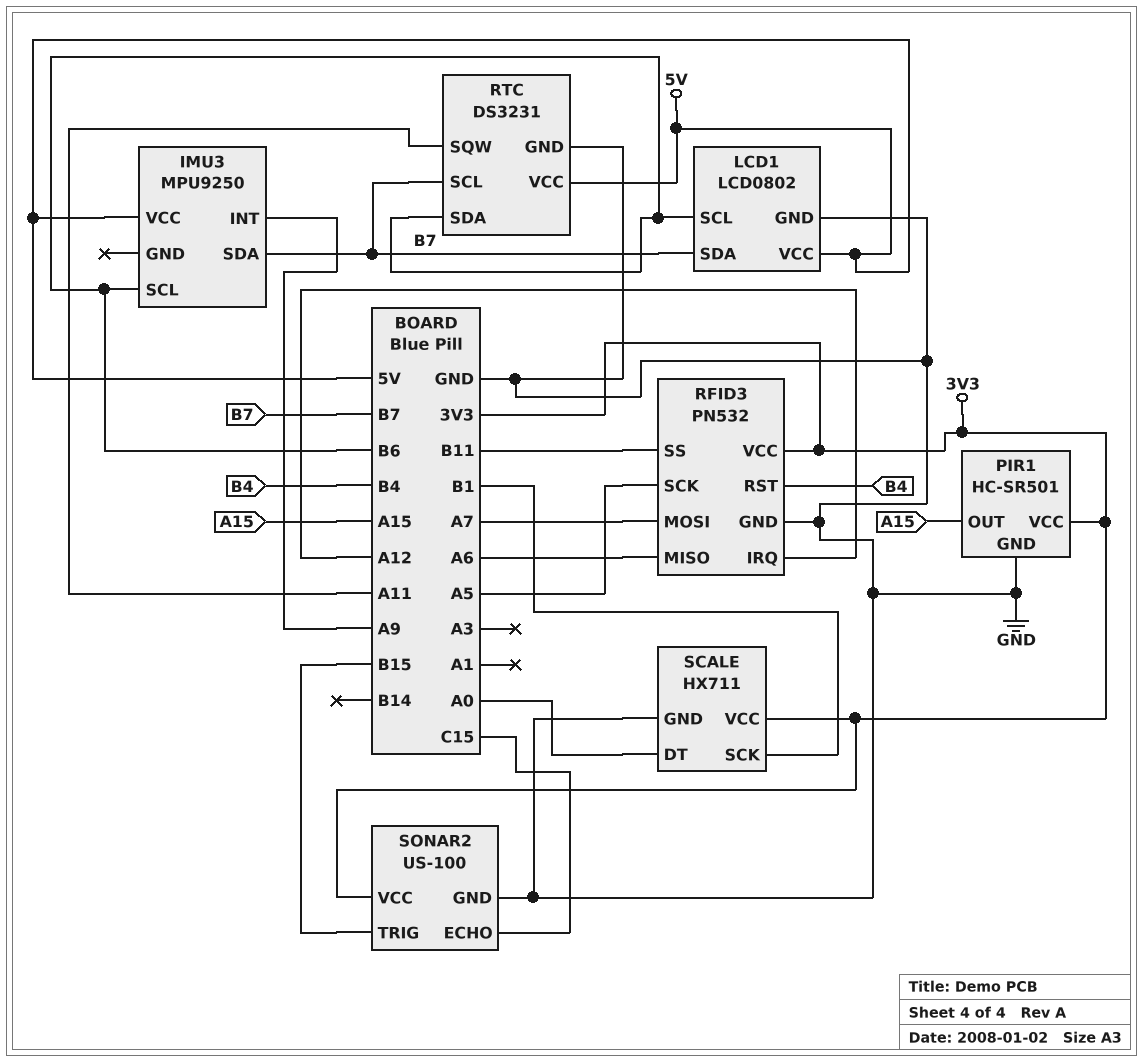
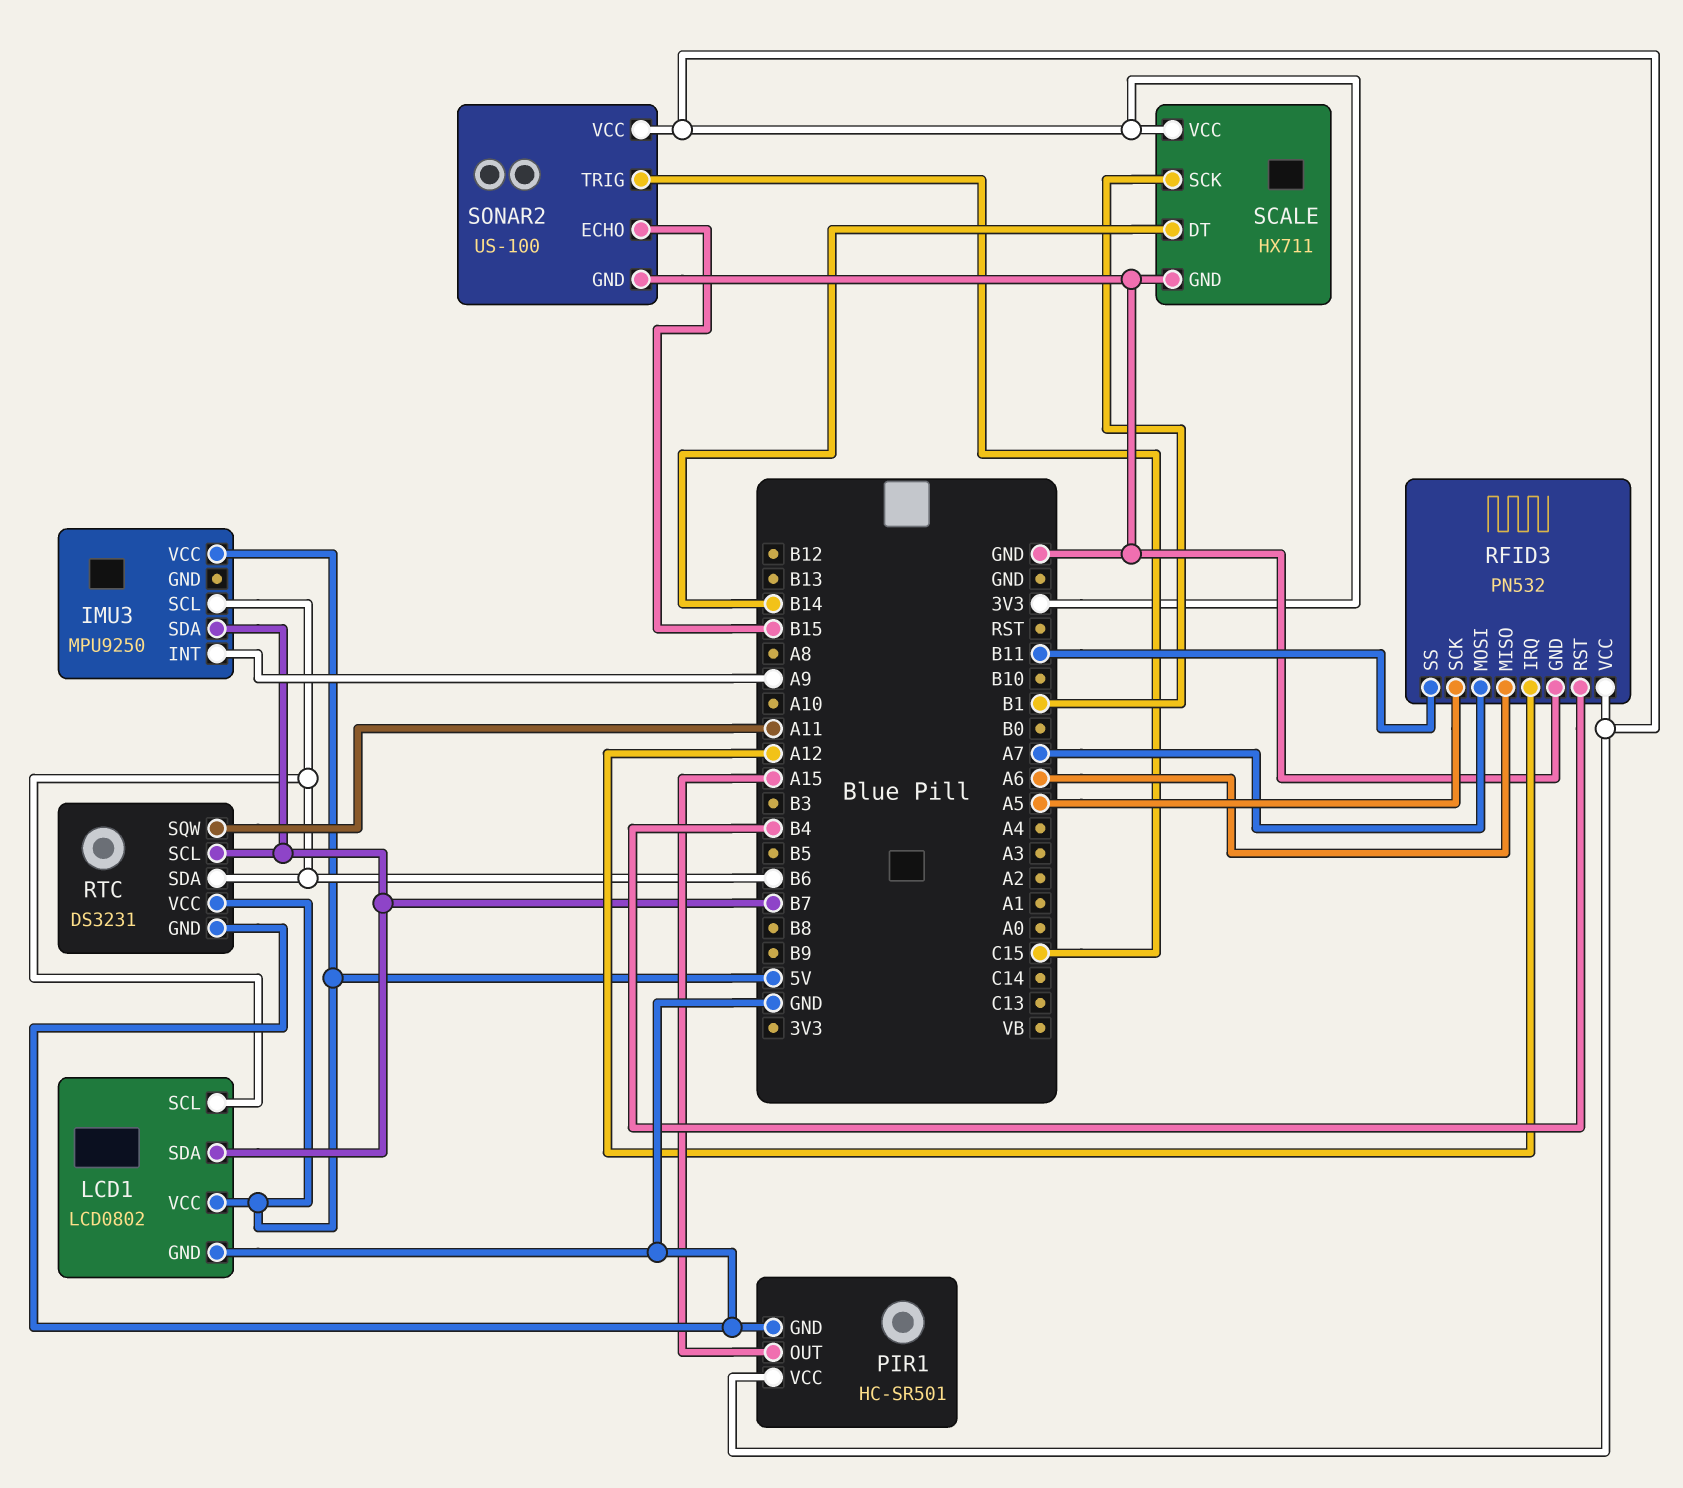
SCALE pin DT: A0 -> B14
SONAR2 pin ECHO: C15 -> B15
SONAR2 pin TRIG: B15 -> C15

